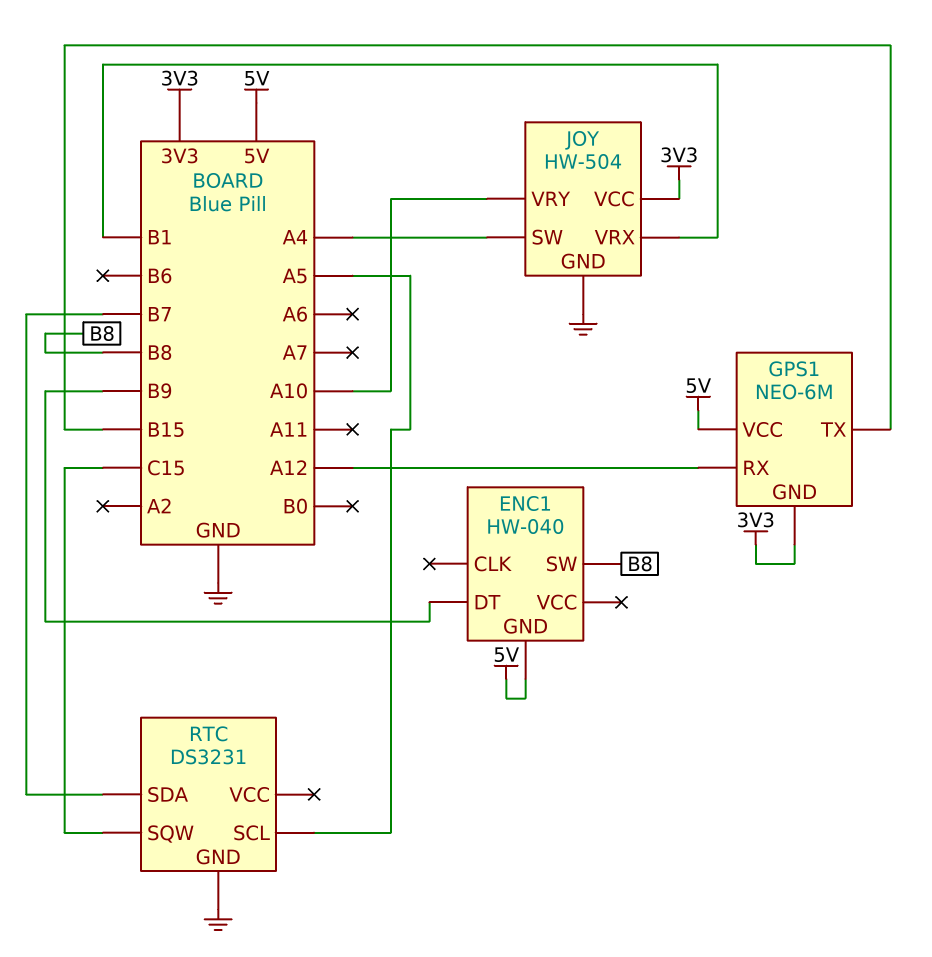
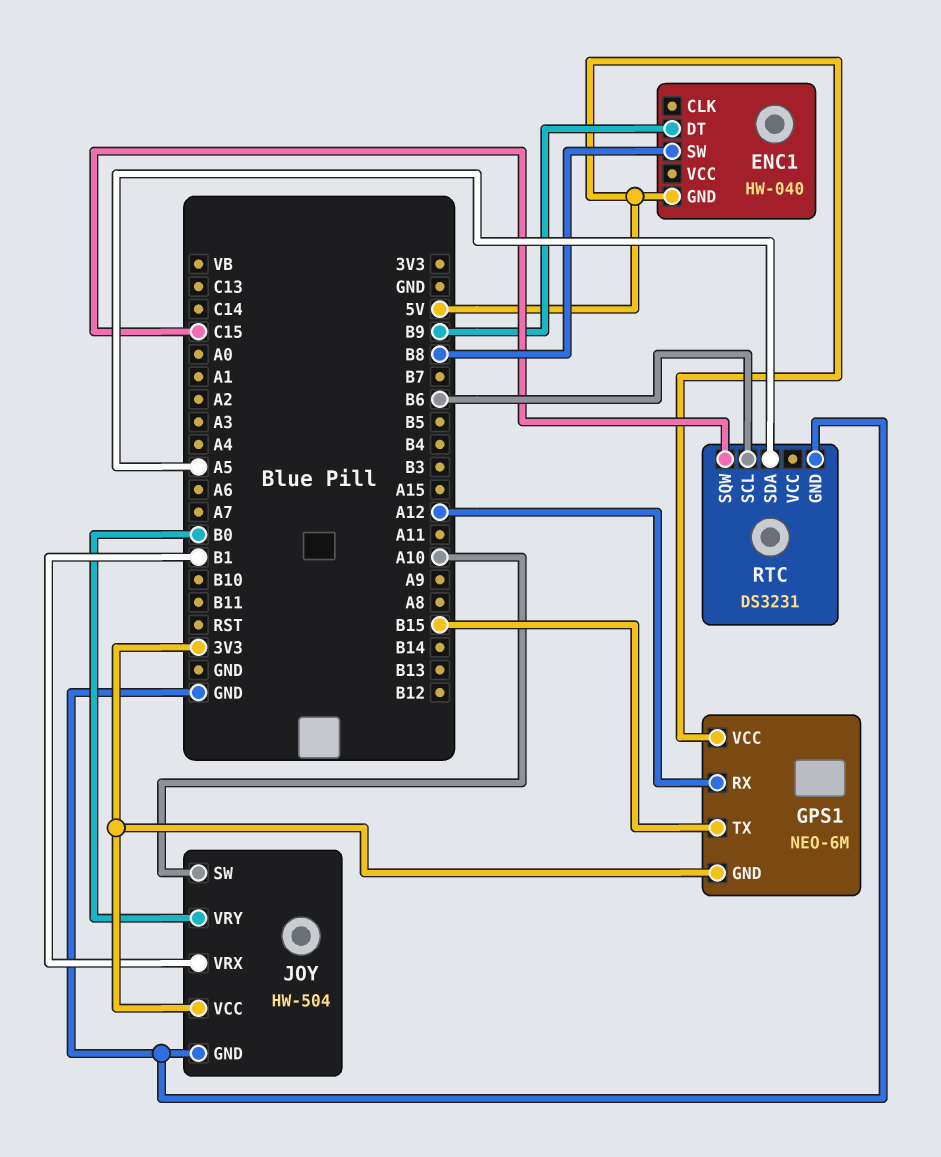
JOY pin SW: A4 -> A10
JOY pin VRY: A10 -> B0
RTC pin SCL: A5 -> B6
RTC pin SDA: B7 -> A5

